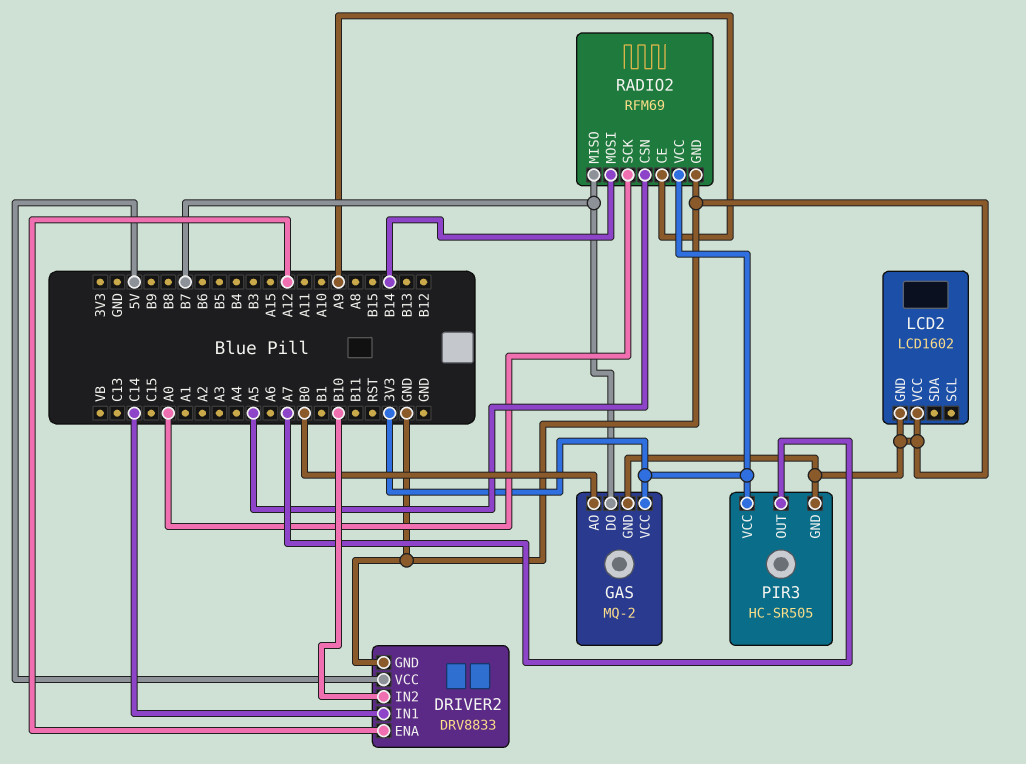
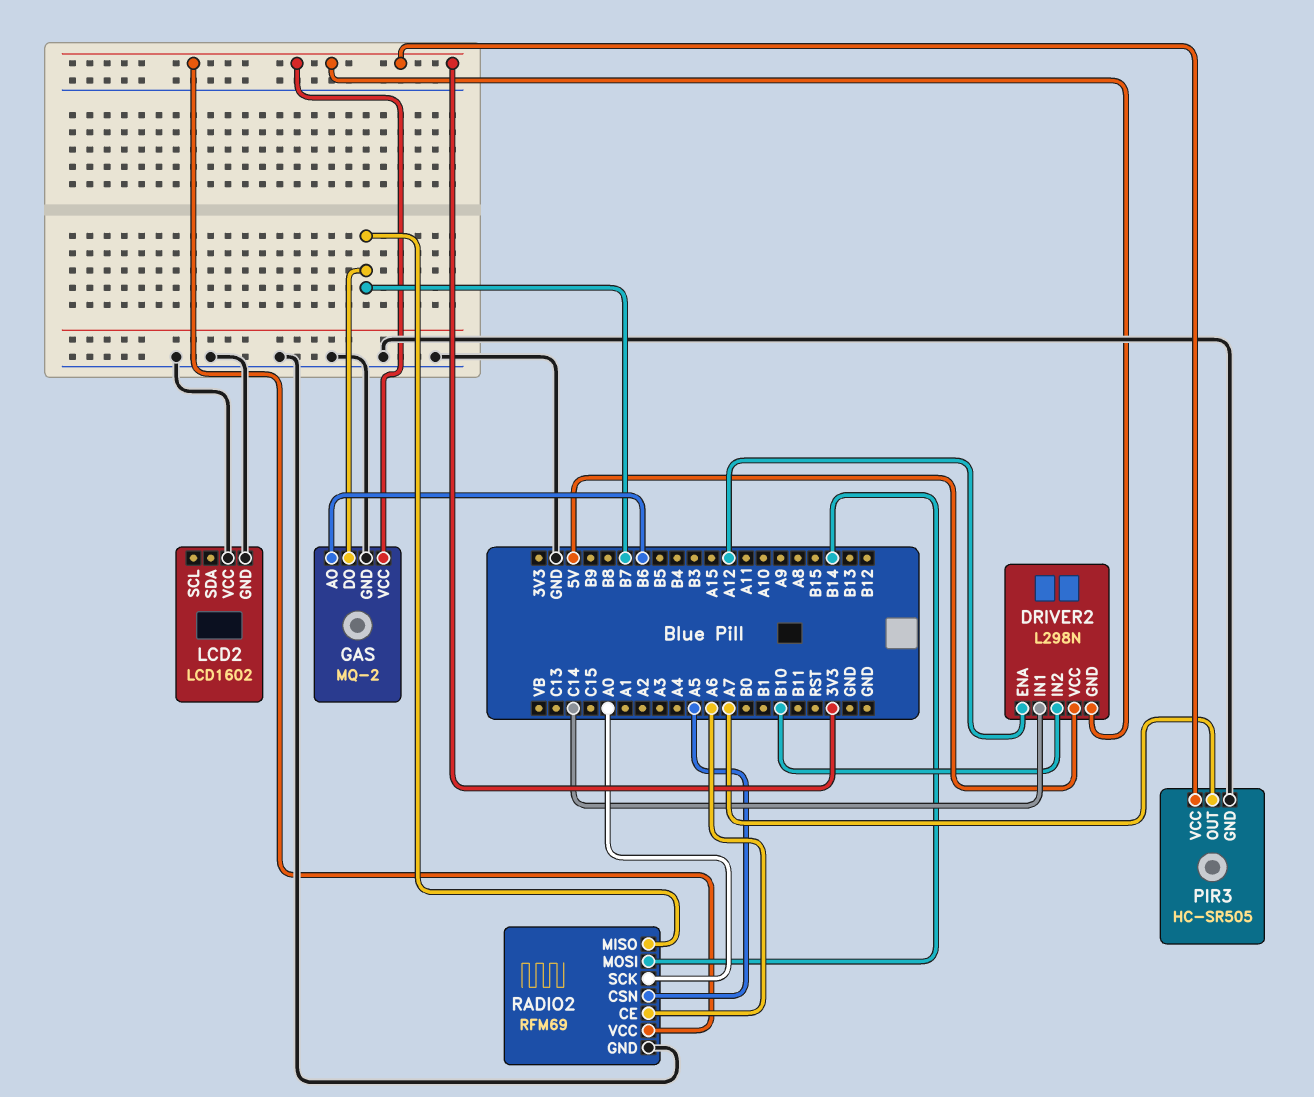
DRIVER2: DRV8833 -> L298N
DRIVER2 pin GND: GND -> 3V3
GAS pin AO: B0 -> B6
RADIO2 pin CE: A9 -> A6

